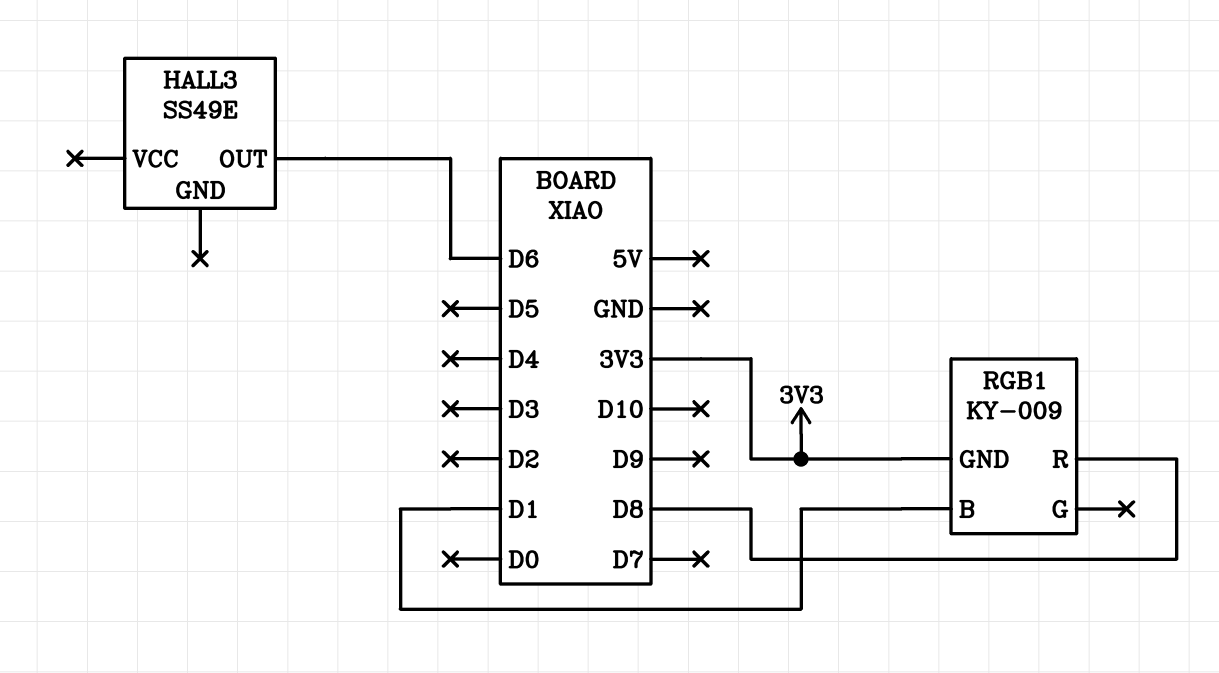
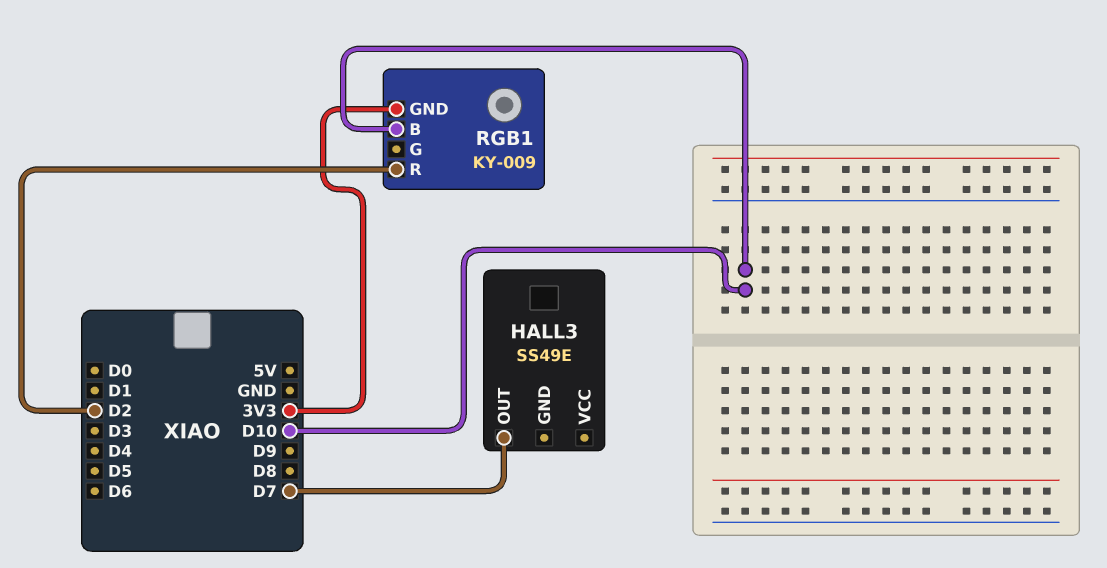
HALL3 pin OUT: D6 -> D7
RGB1 pin B: D1 -> D10
RGB1 pin R: D8 -> D2

